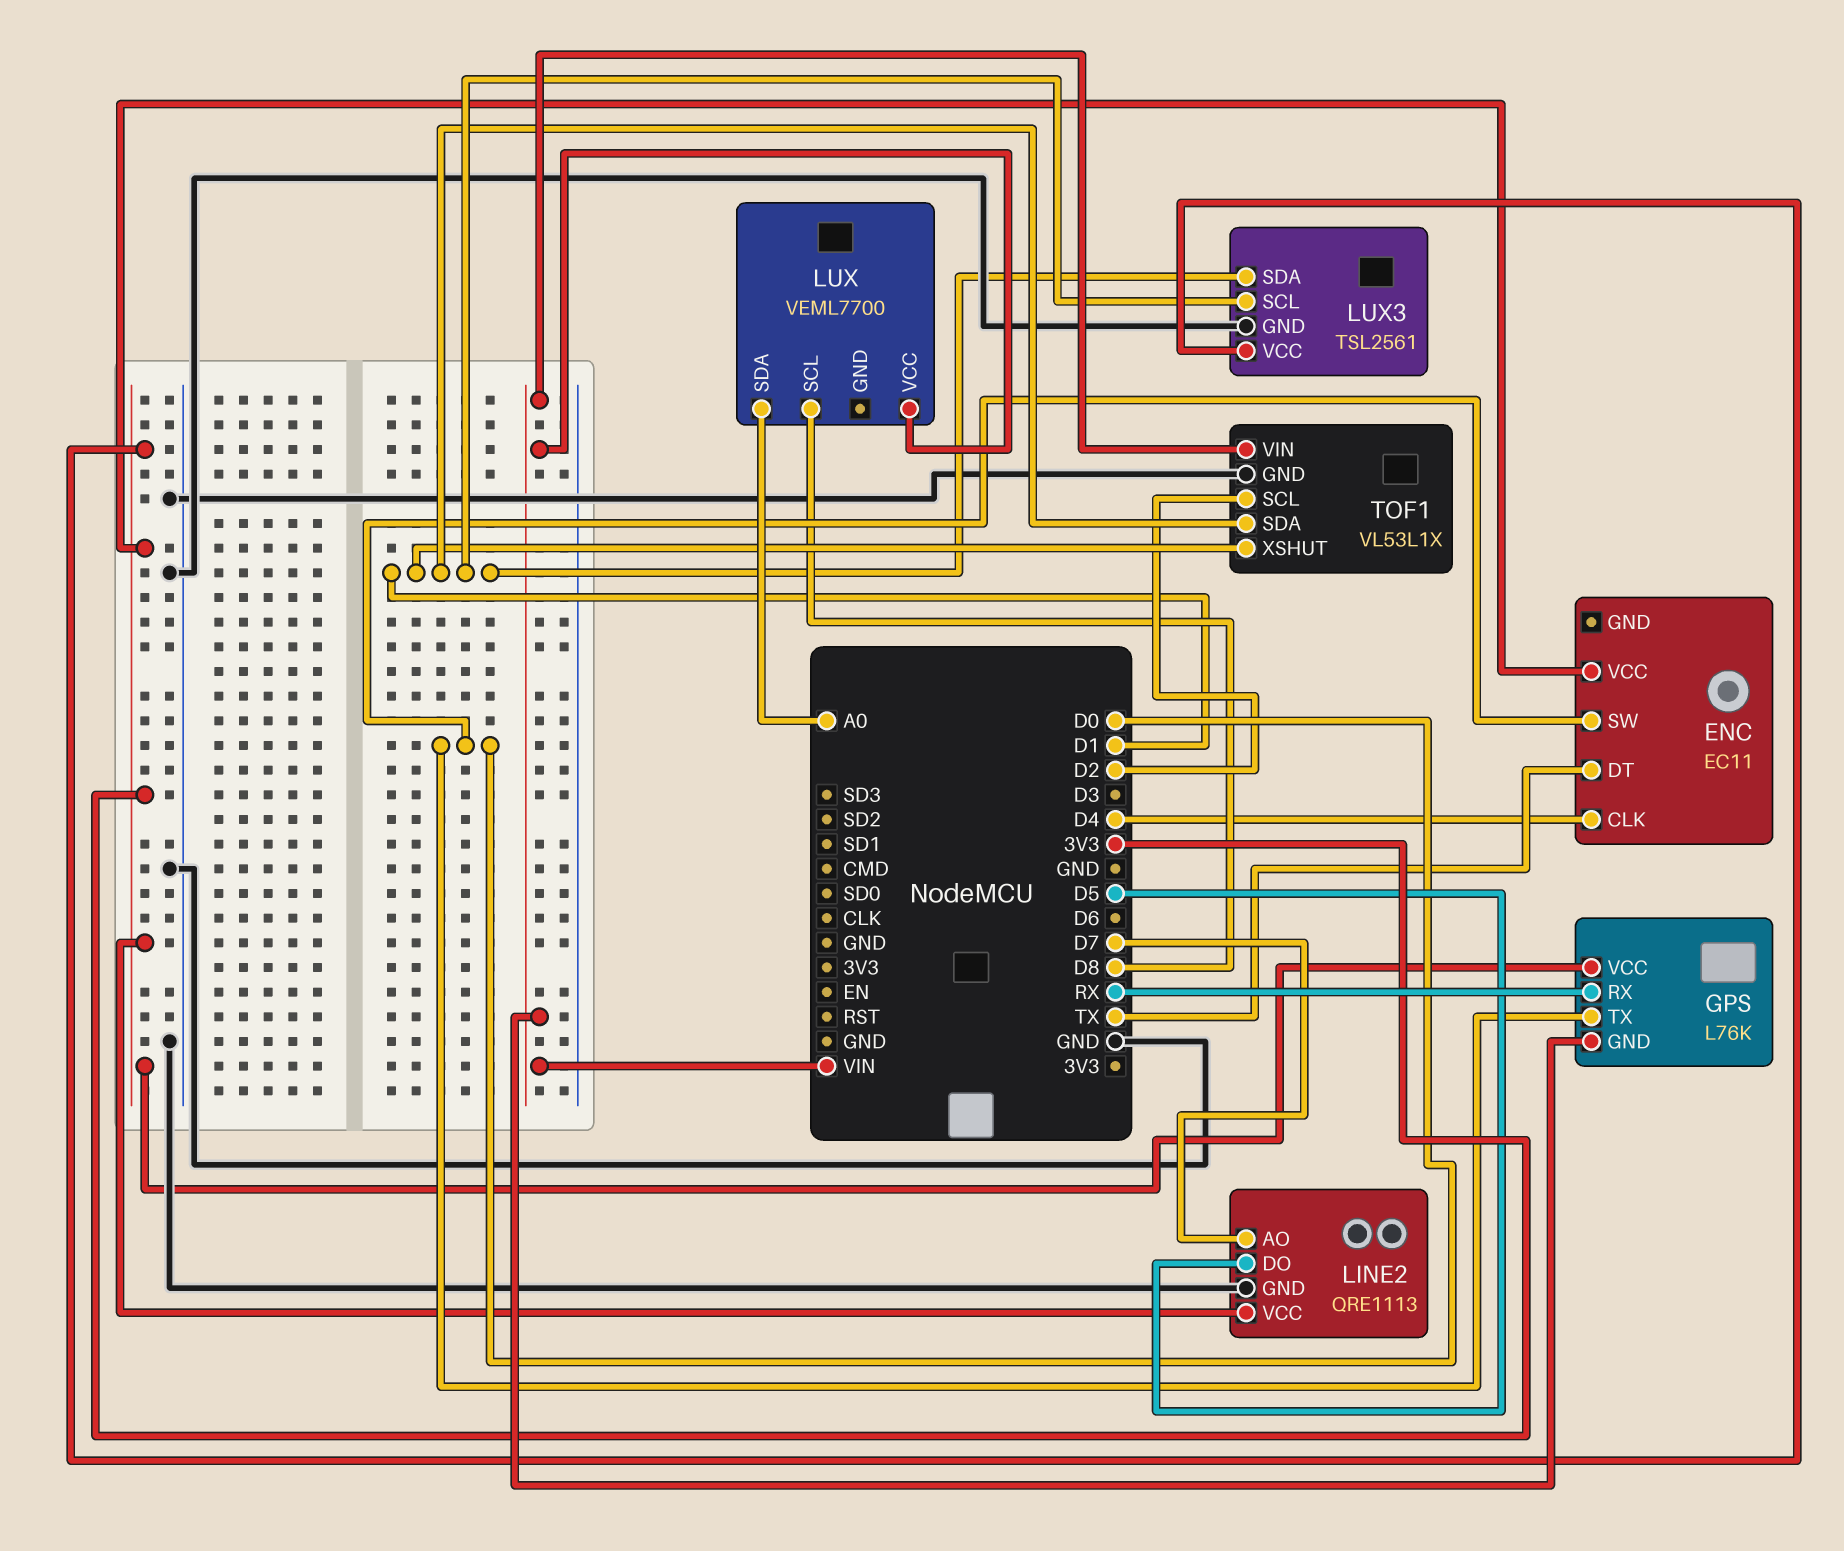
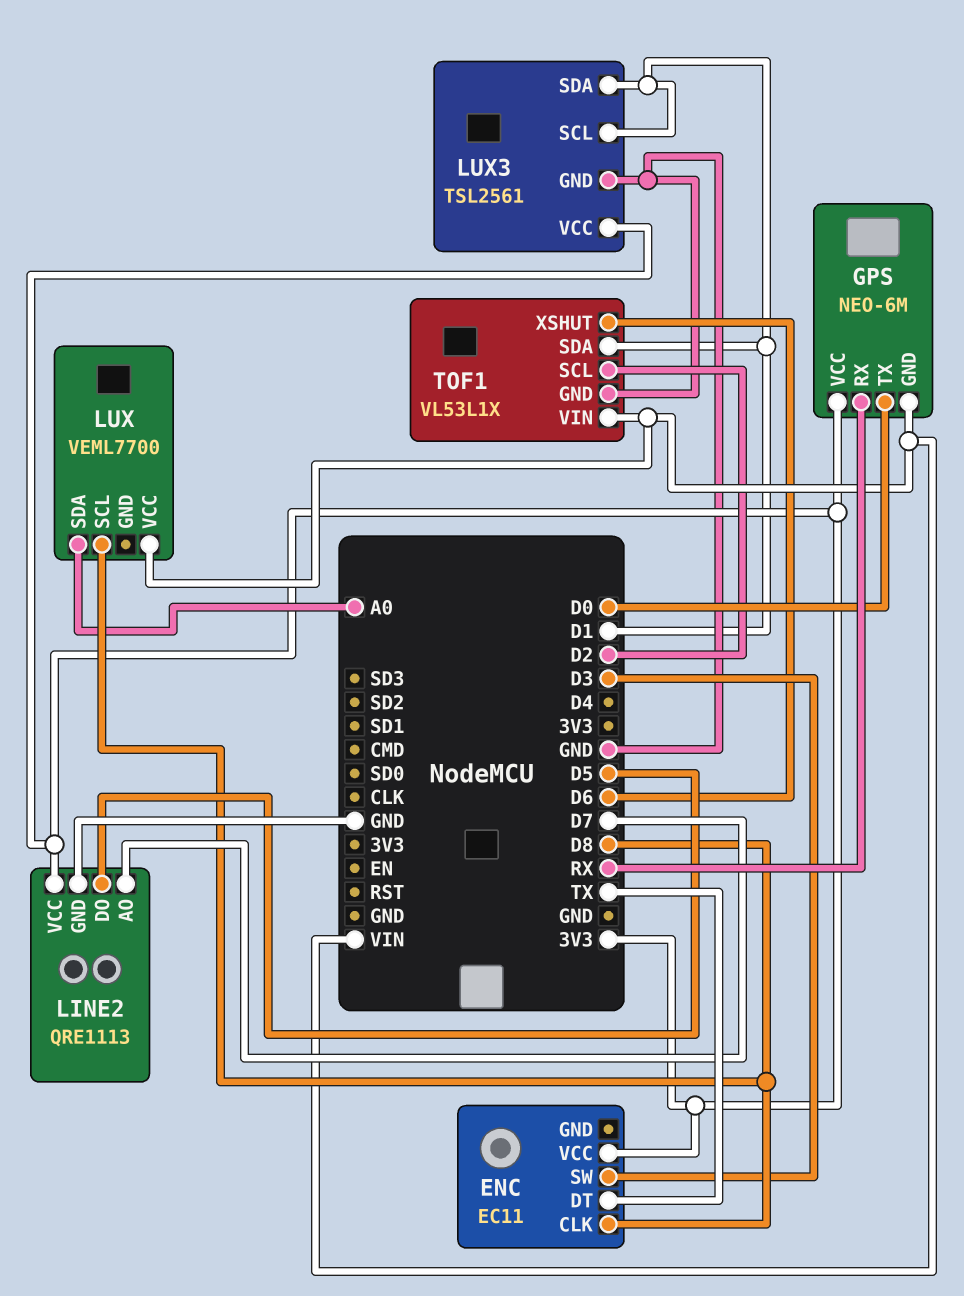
ENC pin CLK: D4 -> D8
ENC pin SW: D0 -> D3
GPS: L76K -> NEO-6M
TOF1 pin XSHUT: D1 -> D6

